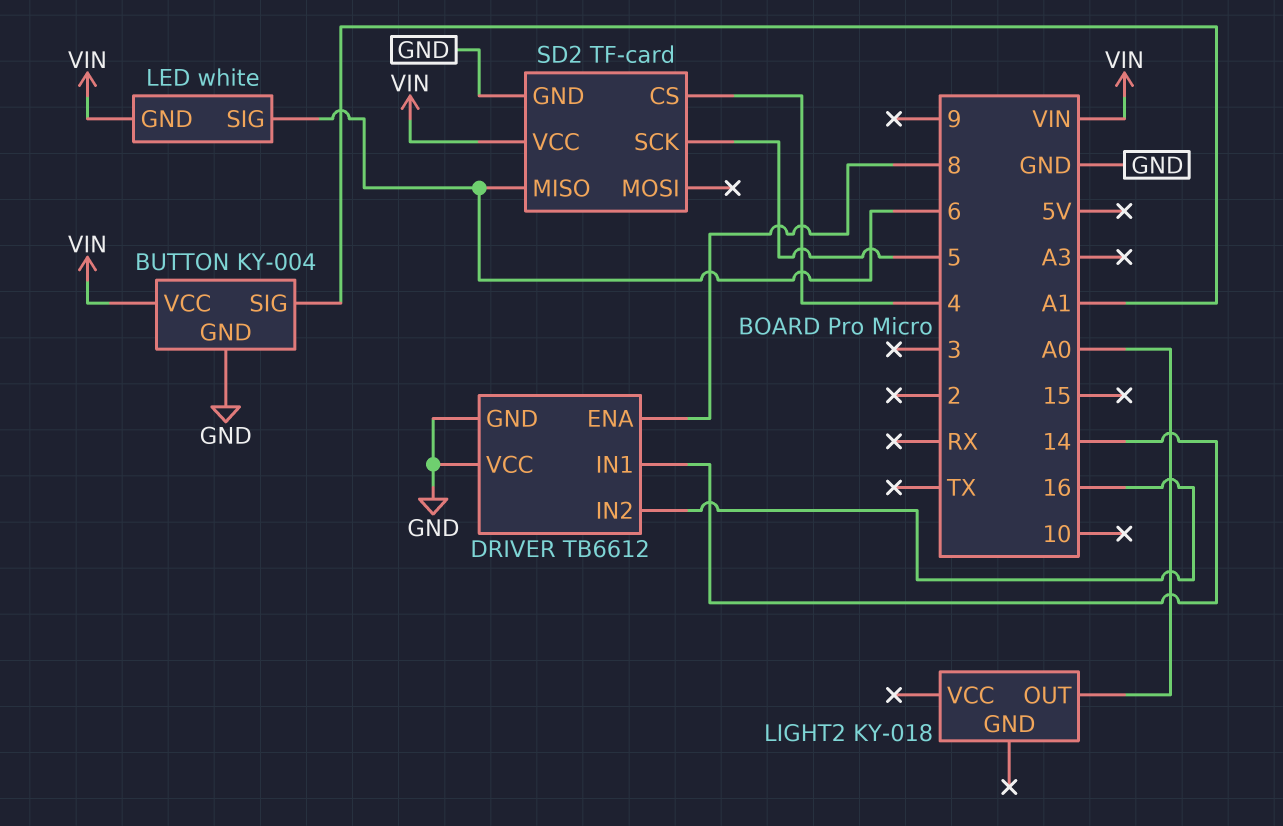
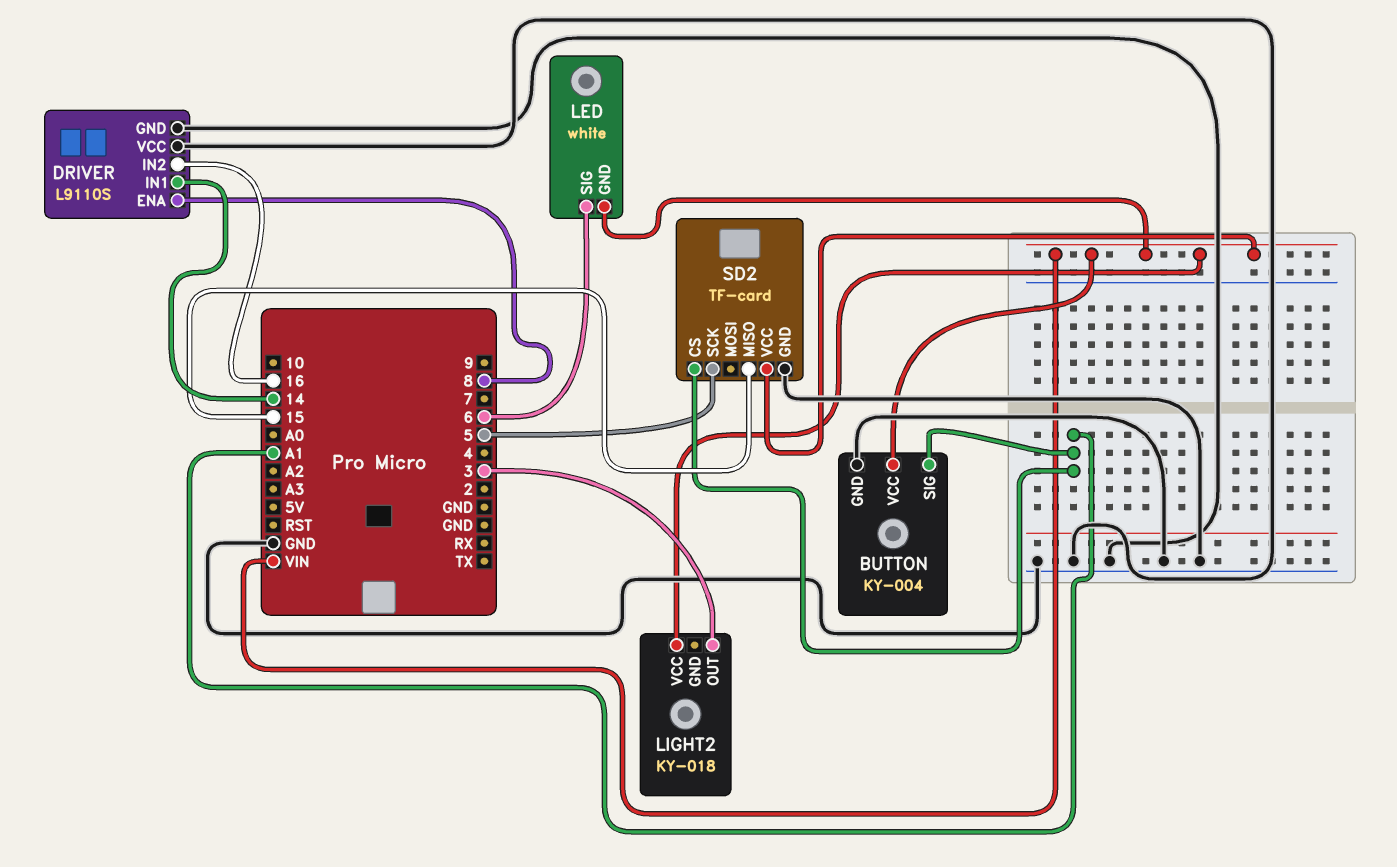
DRIVER: TB6612 -> L9110S
LIGHT2 pin OUT: A0 -> 3
LIGHT2 pin VCC: none -> VIN
SD2 pin CS: 4 -> A1
SD2 pin MISO: 6 -> 15

